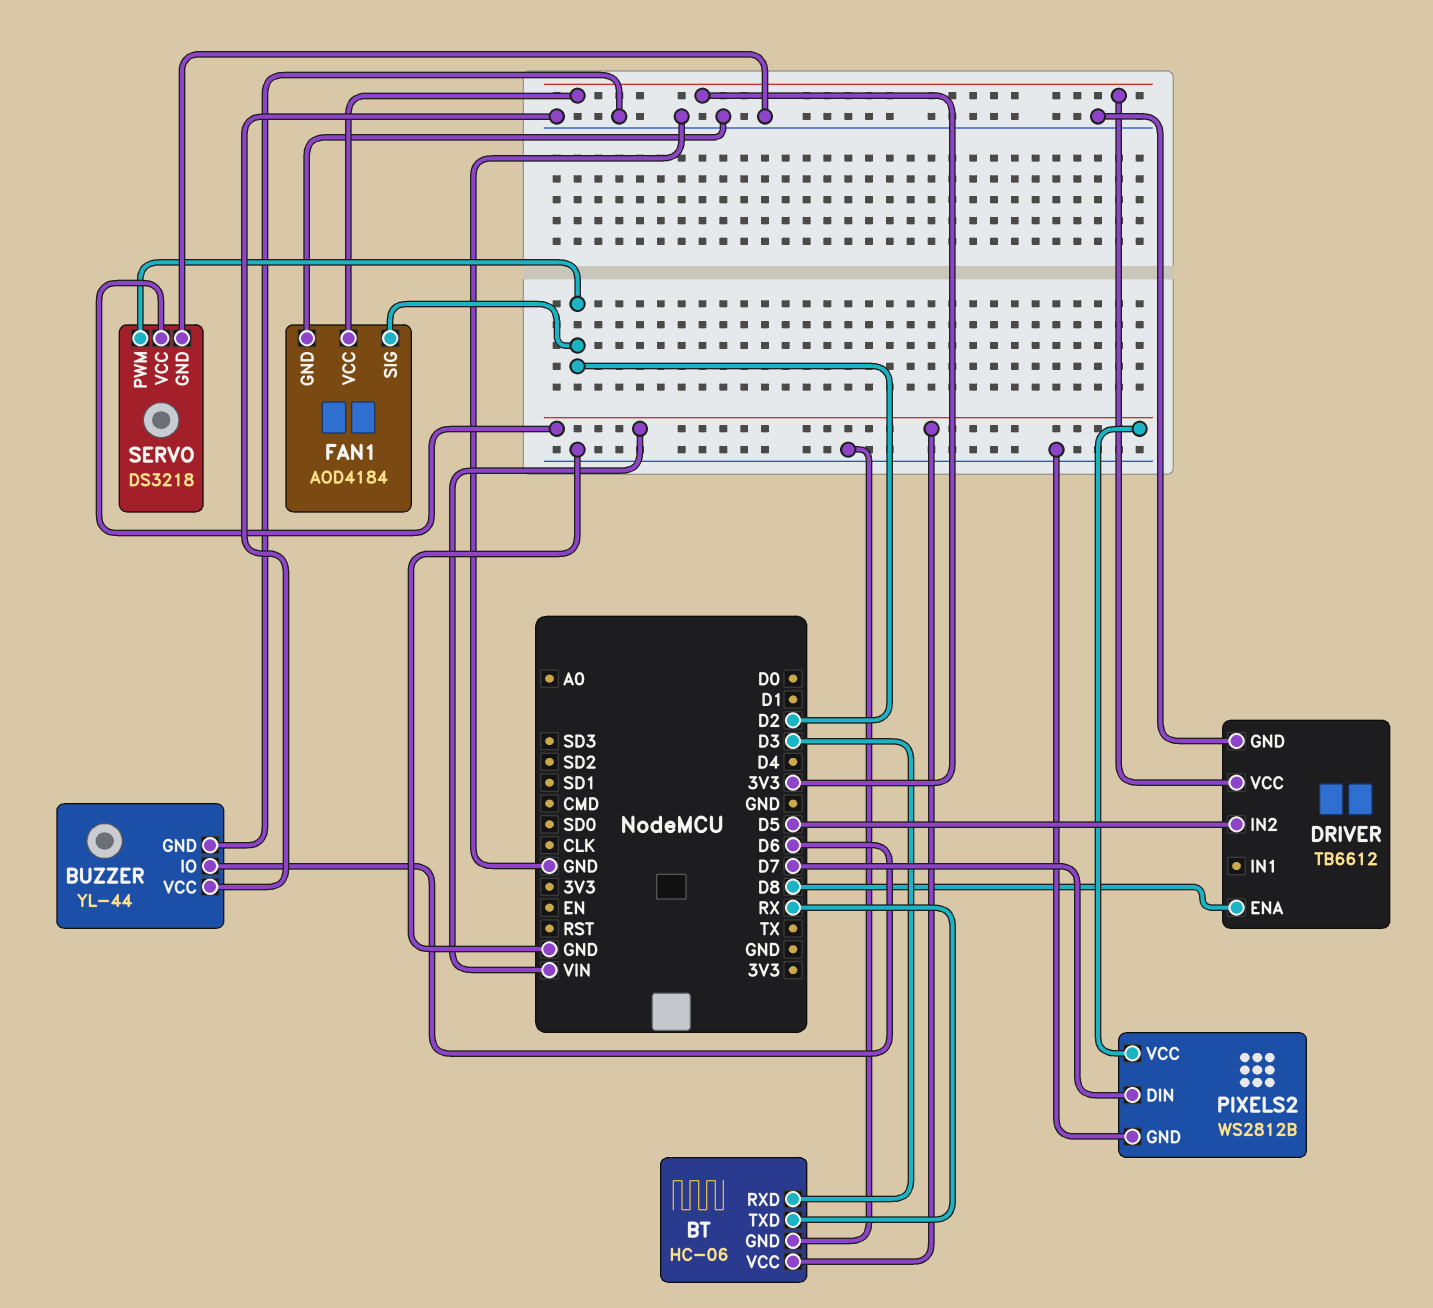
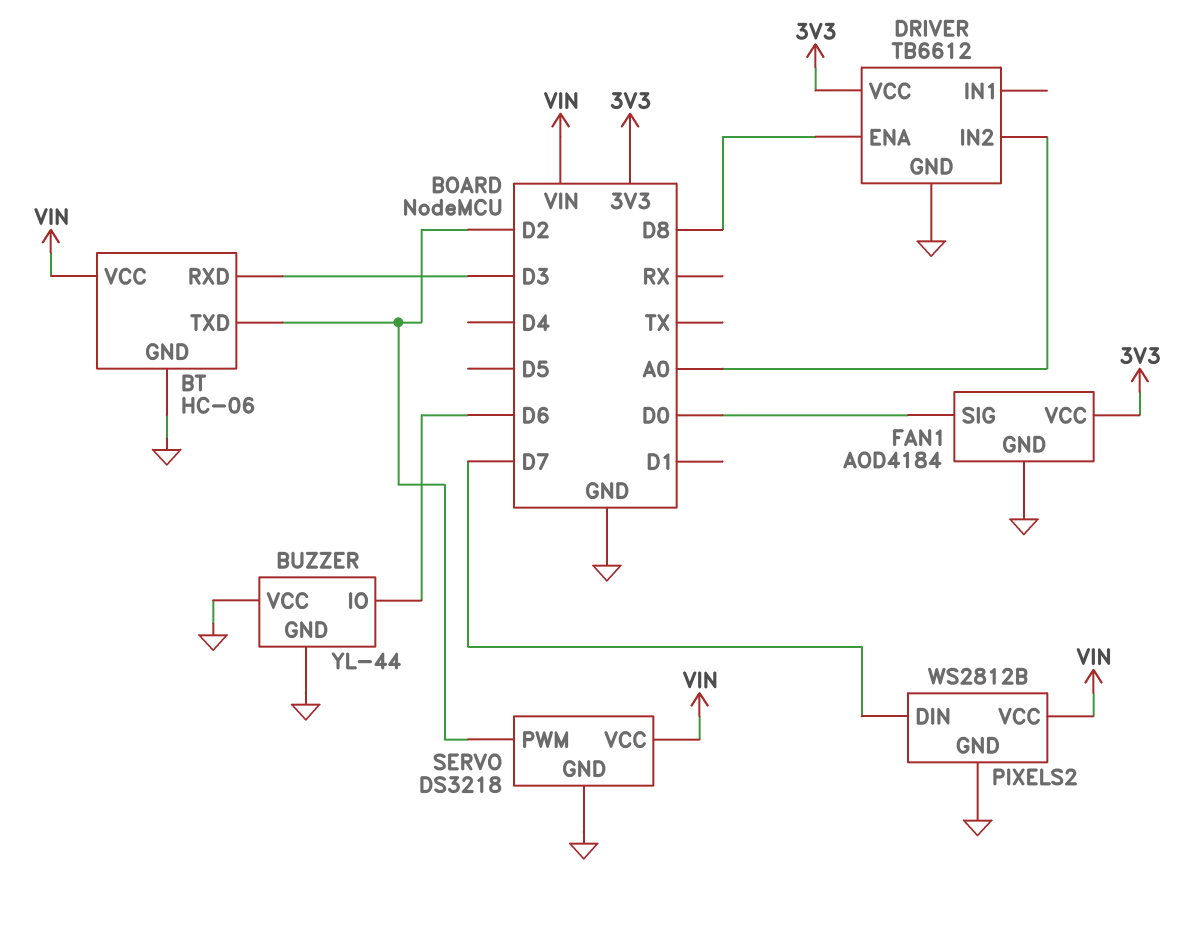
BT pin TXD: RX -> D2
DRIVER pin IN2: D5 -> A0
FAN1 pin SIG: D2 -> D0

